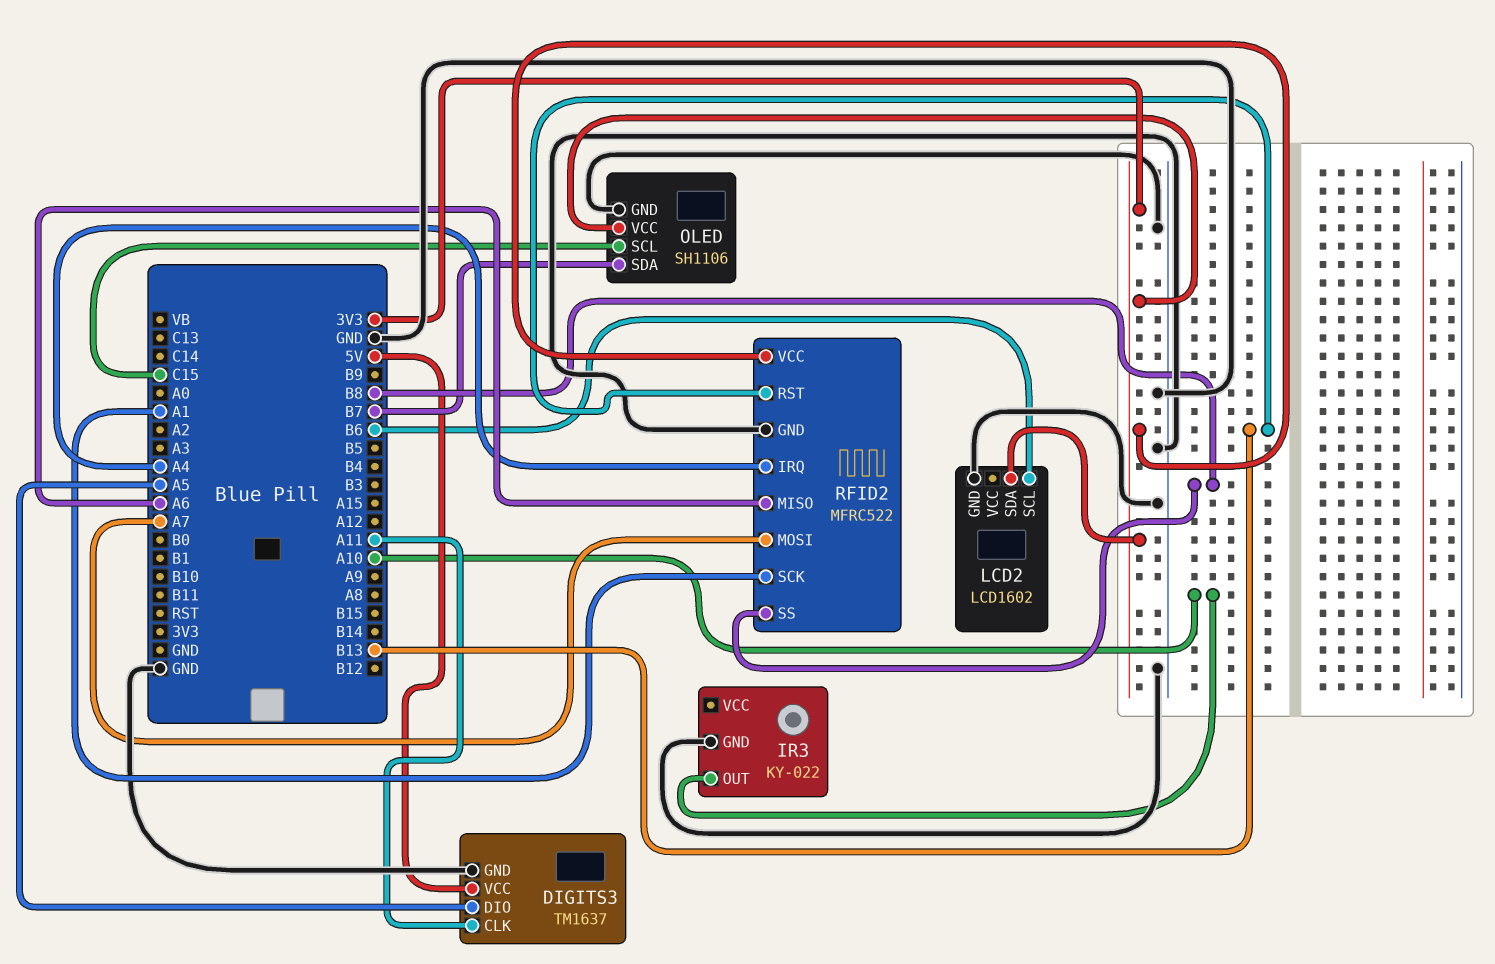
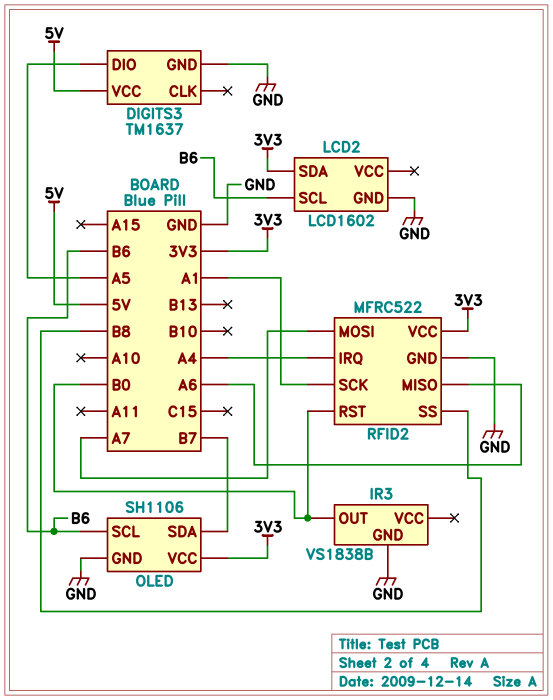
DIGITS3 pin CLK: A11 -> none
IR3: KY-022 -> VS1838B
IR3 pin OUT: A10 -> B0
OLED pin SCL: C15 -> B6
RFID2 pin RST: B13 -> B0

